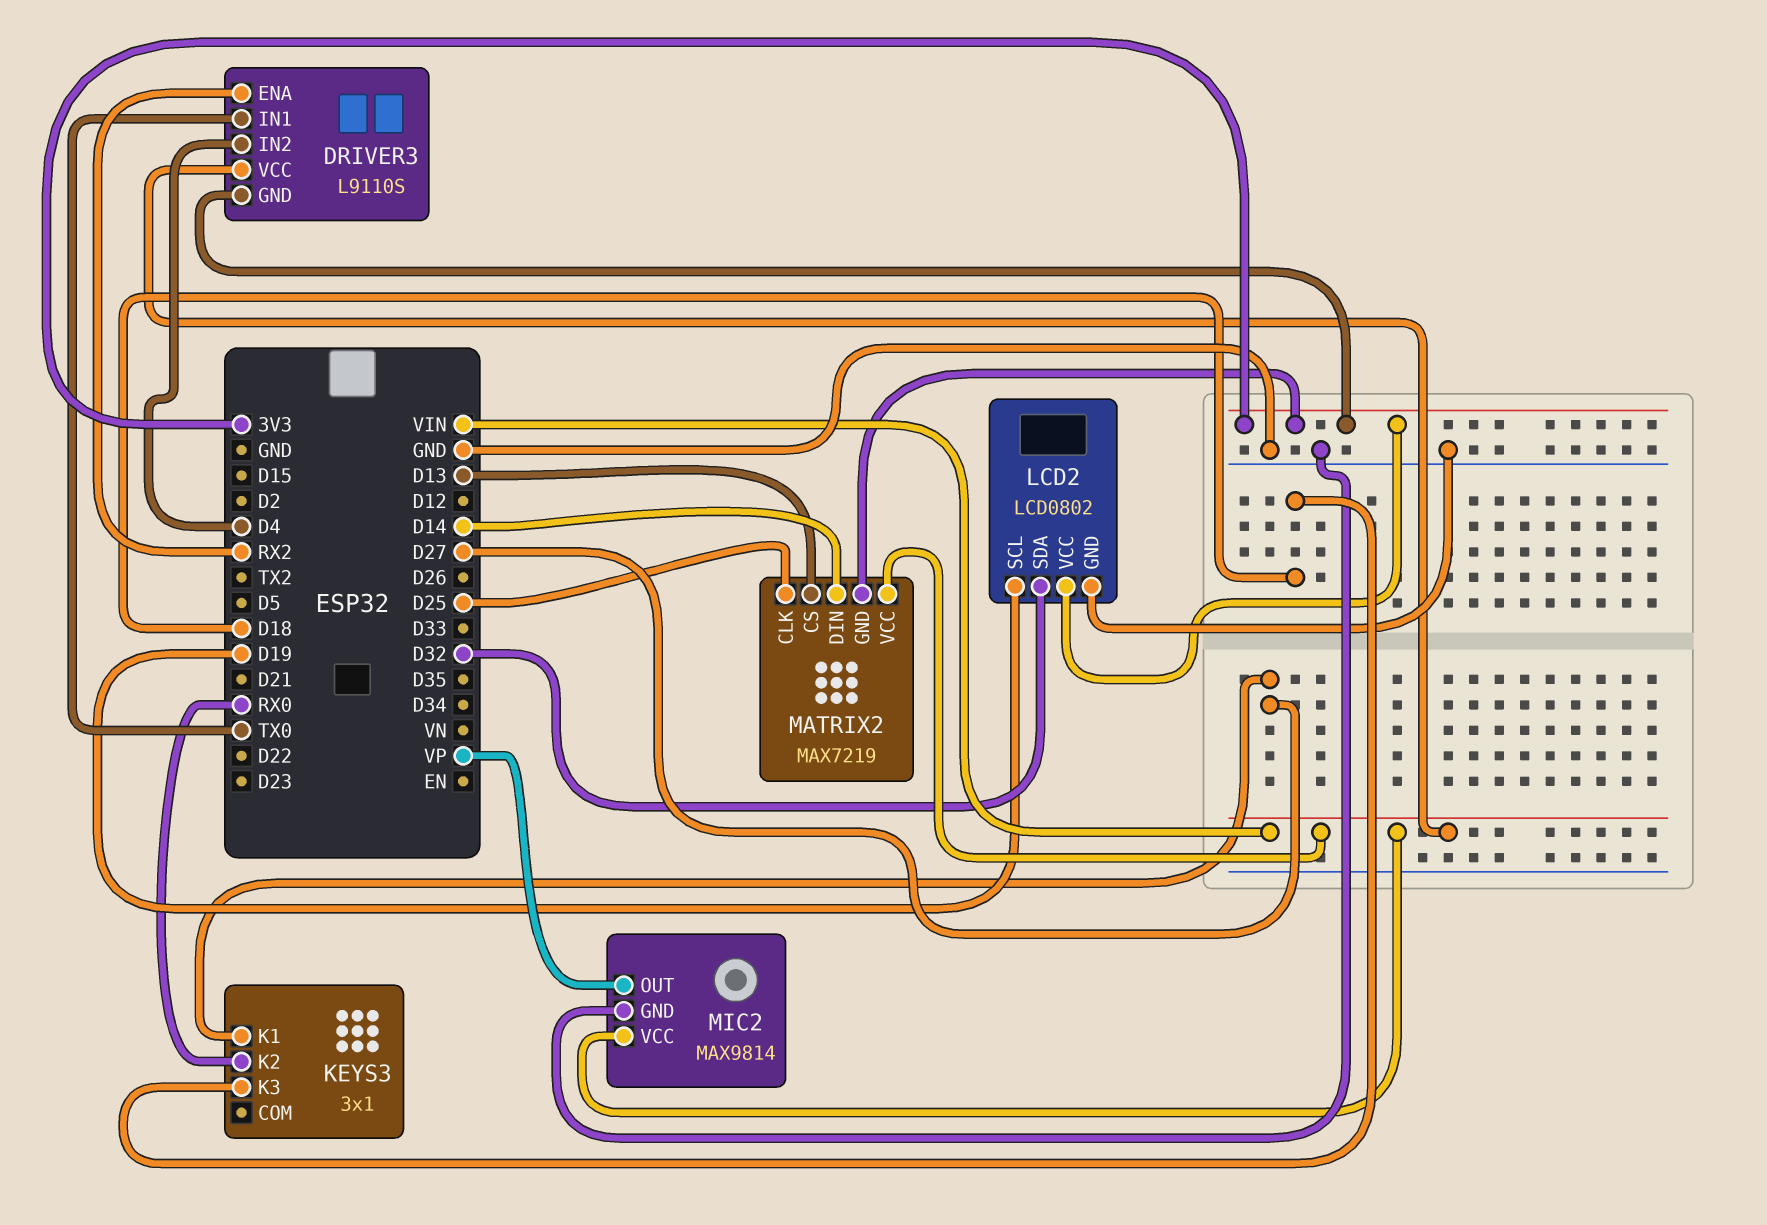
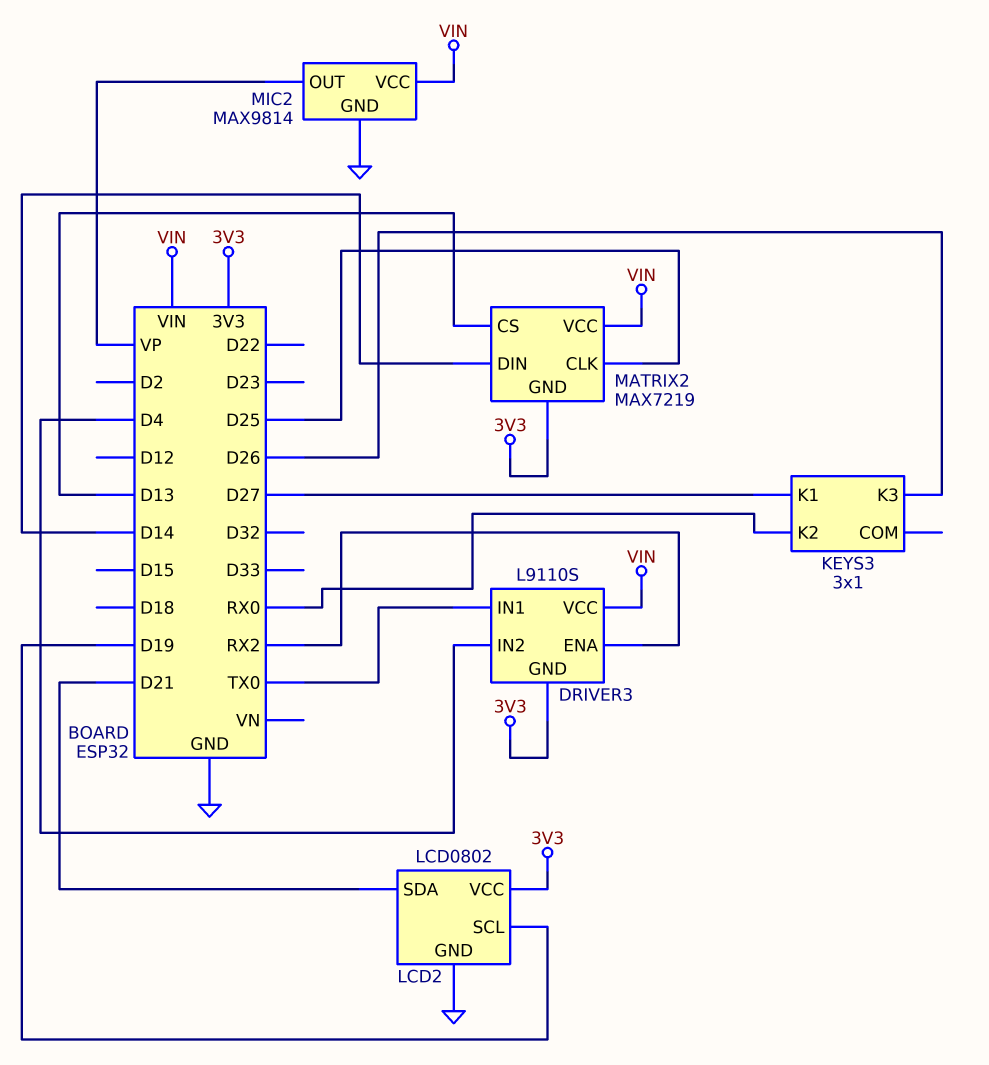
KEYS3 pin K3: D18 -> D26
LCD2 pin SDA: D32 -> D21

